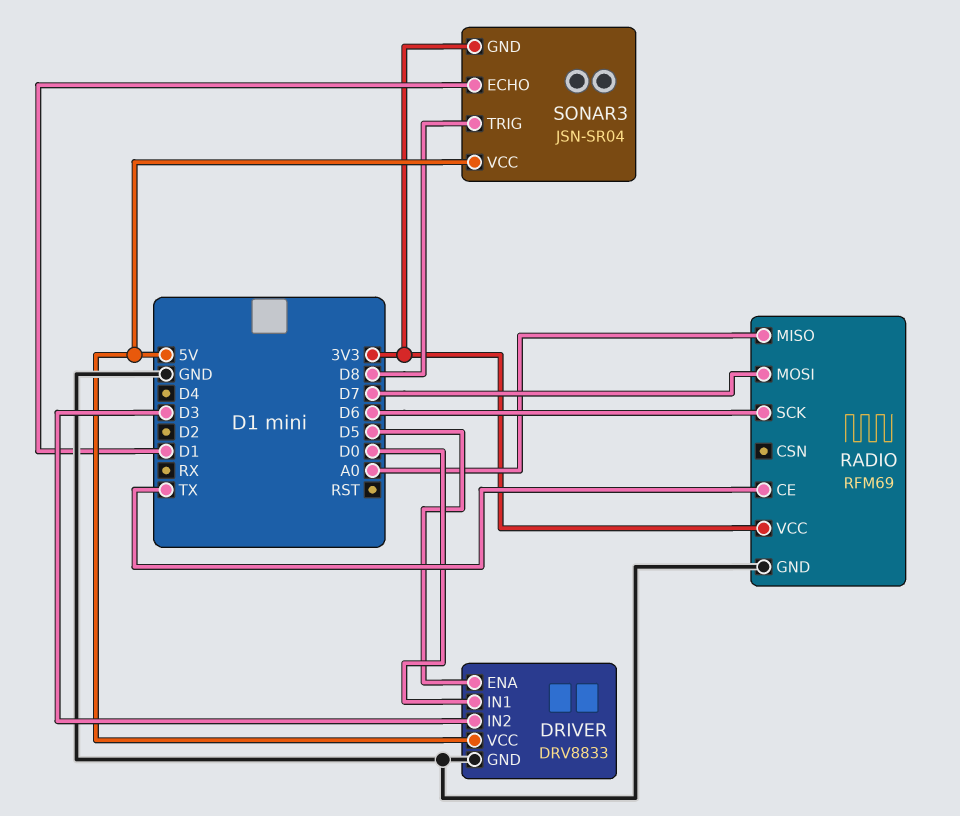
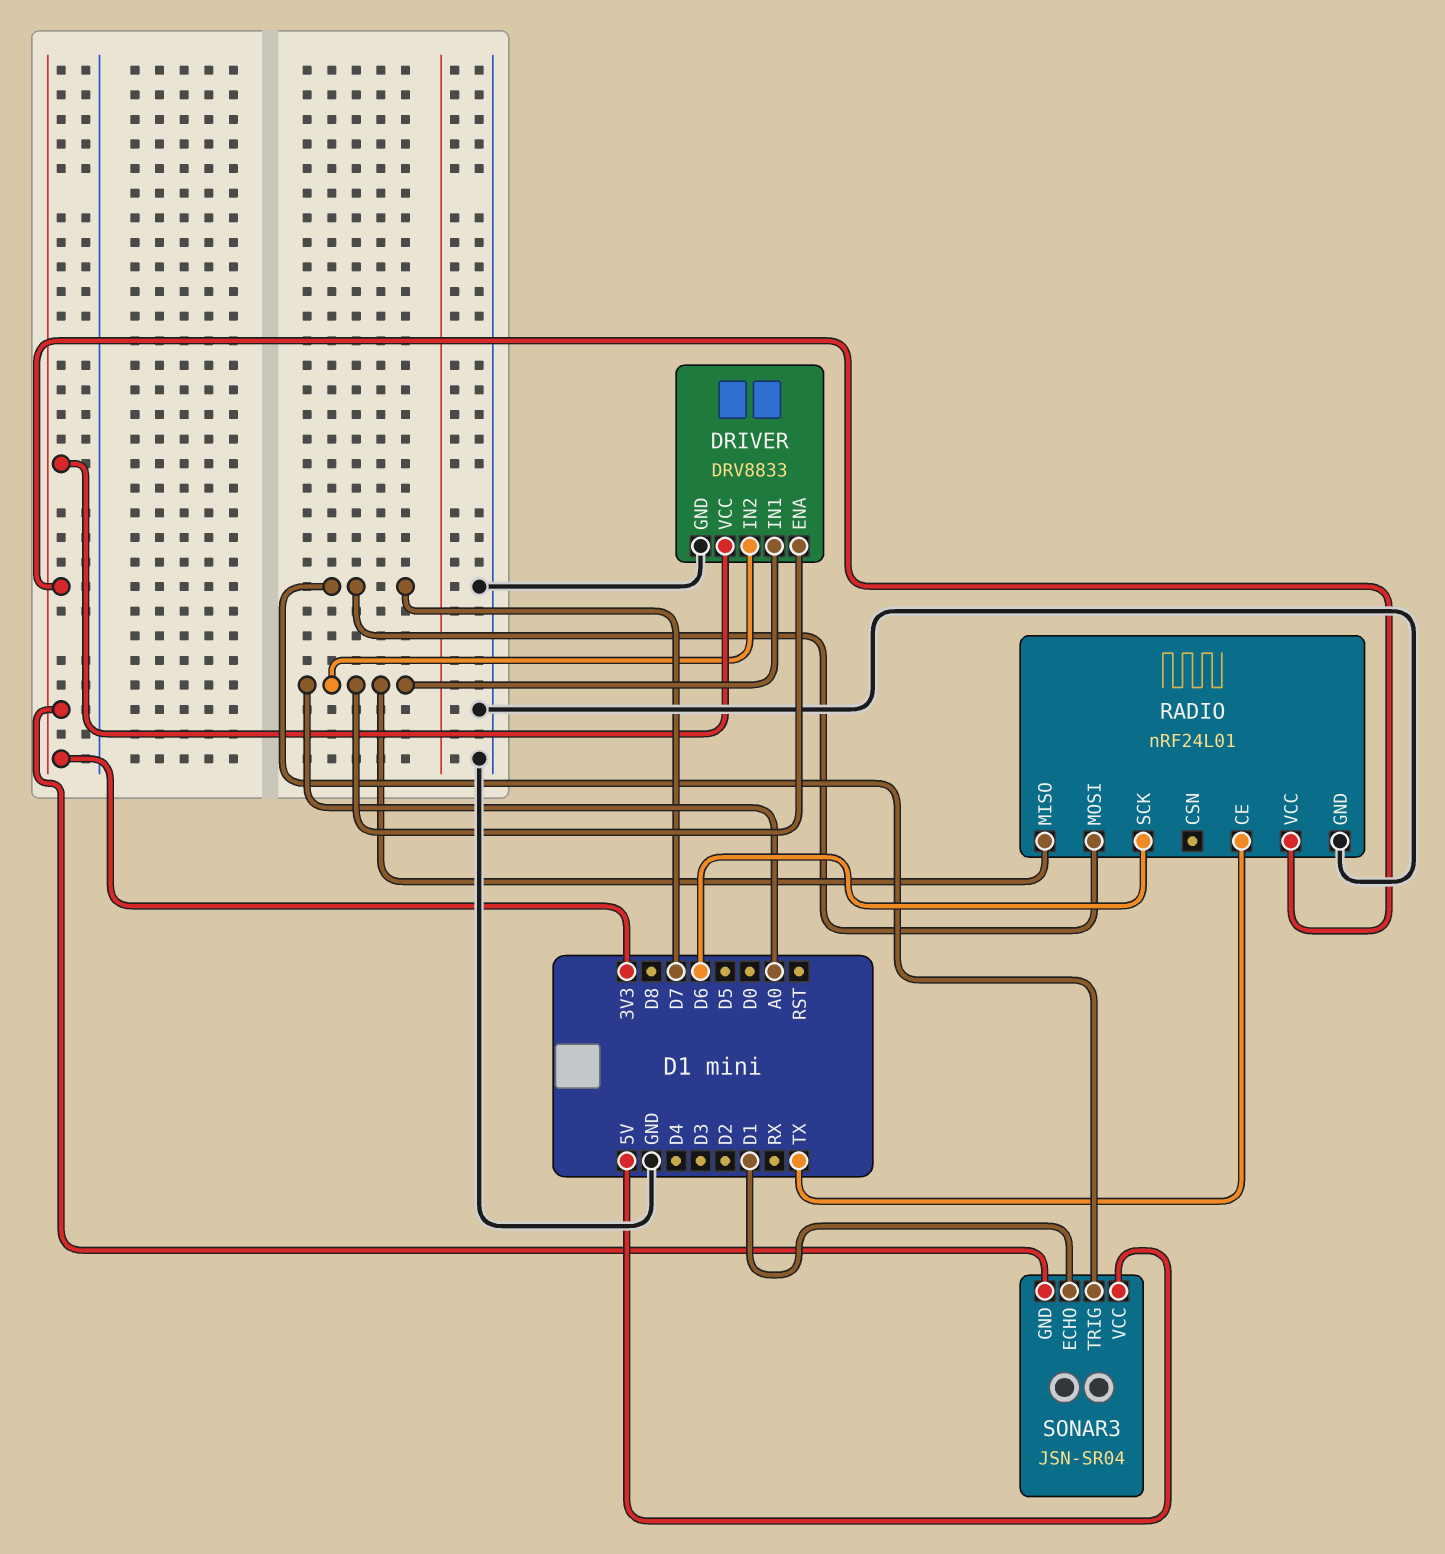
DRIVER pin ENA: D5 -> A0
DRIVER pin IN1: D0 -> A0
DRIVER pin IN2: D3 -> A0
DRIVER pin VCC: 5V -> 3V3
RADIO: RFM69 -> nRF24L01
SONAR3 pin TRIG: D8 -> D7

